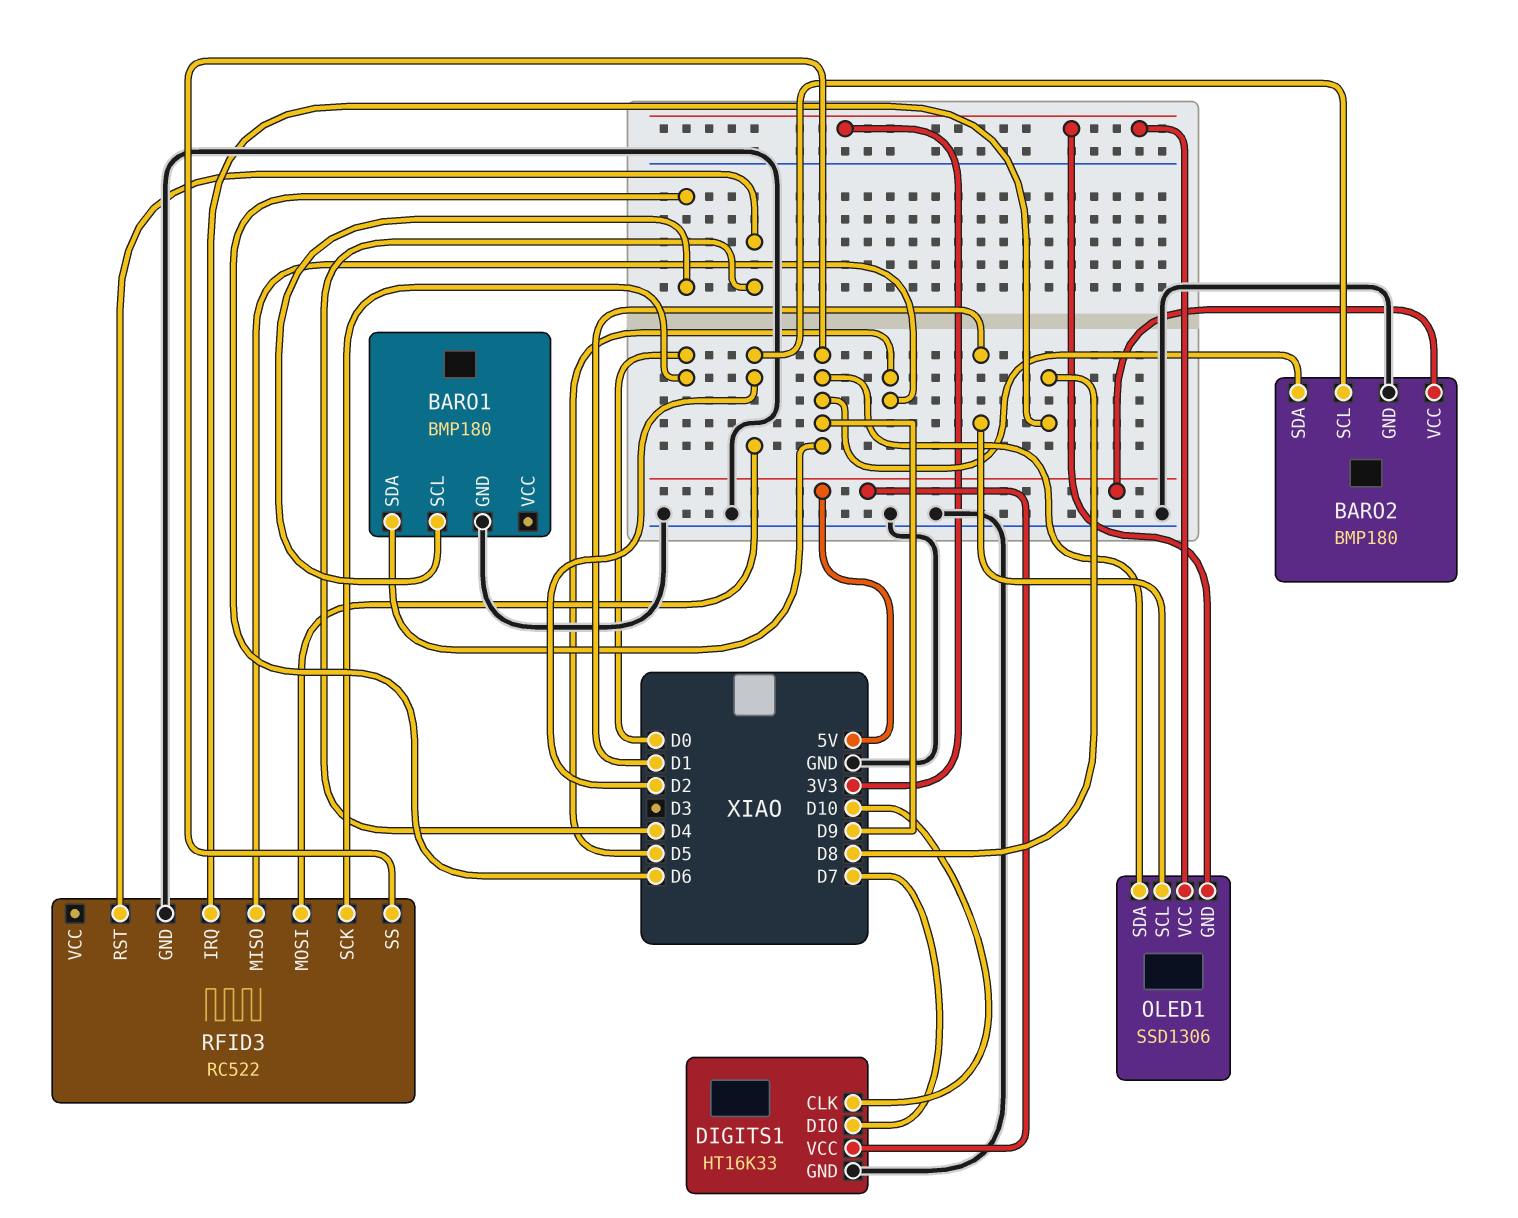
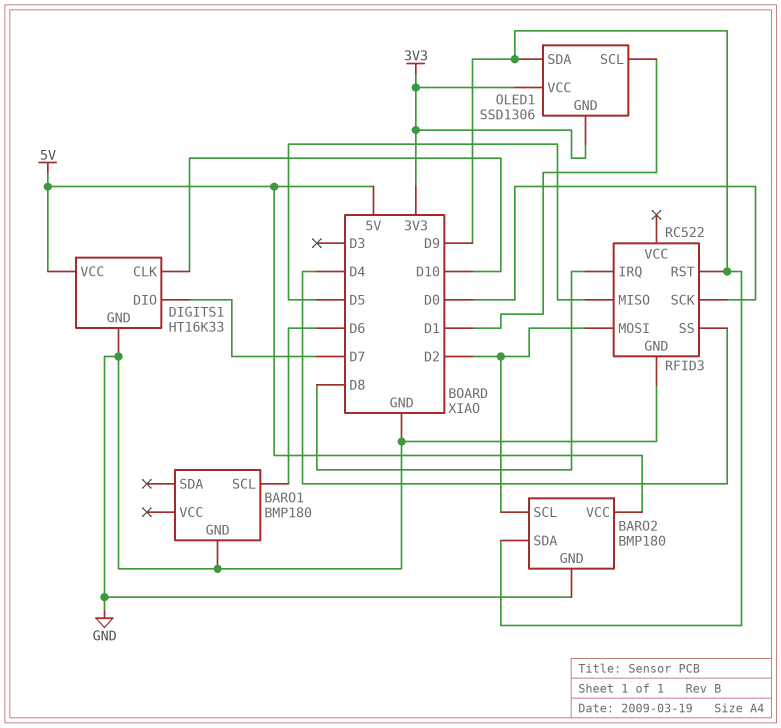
BARO1 pin SDA: D9 -> none
RFID3 pin RST: D4 -> D9
RFID3 pin SS: D9 -> D4

